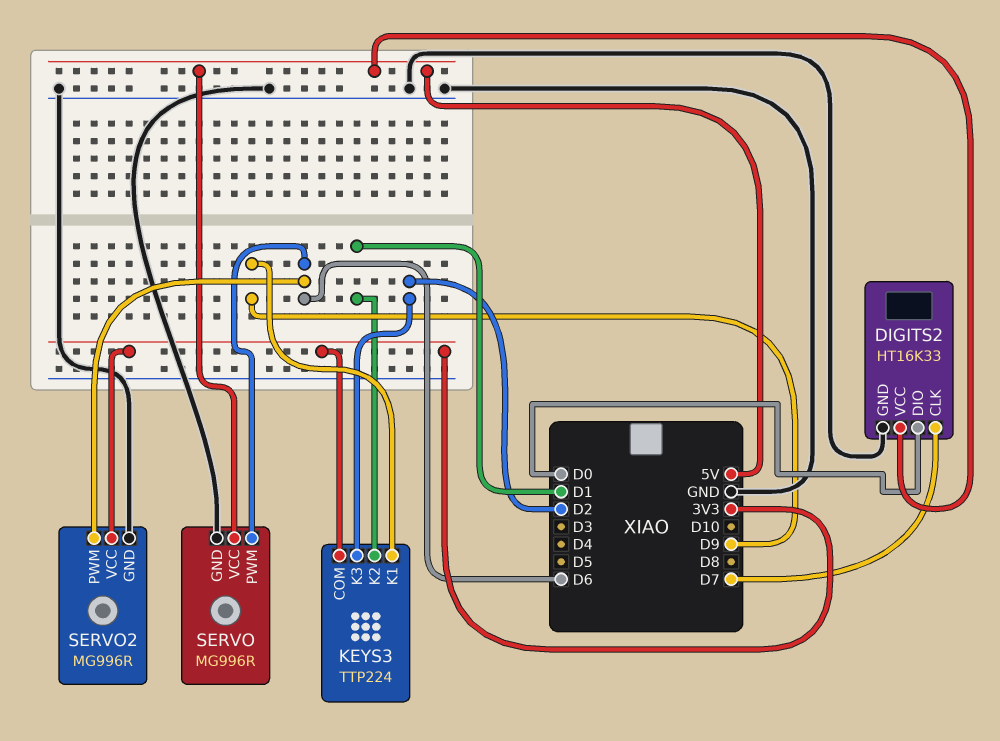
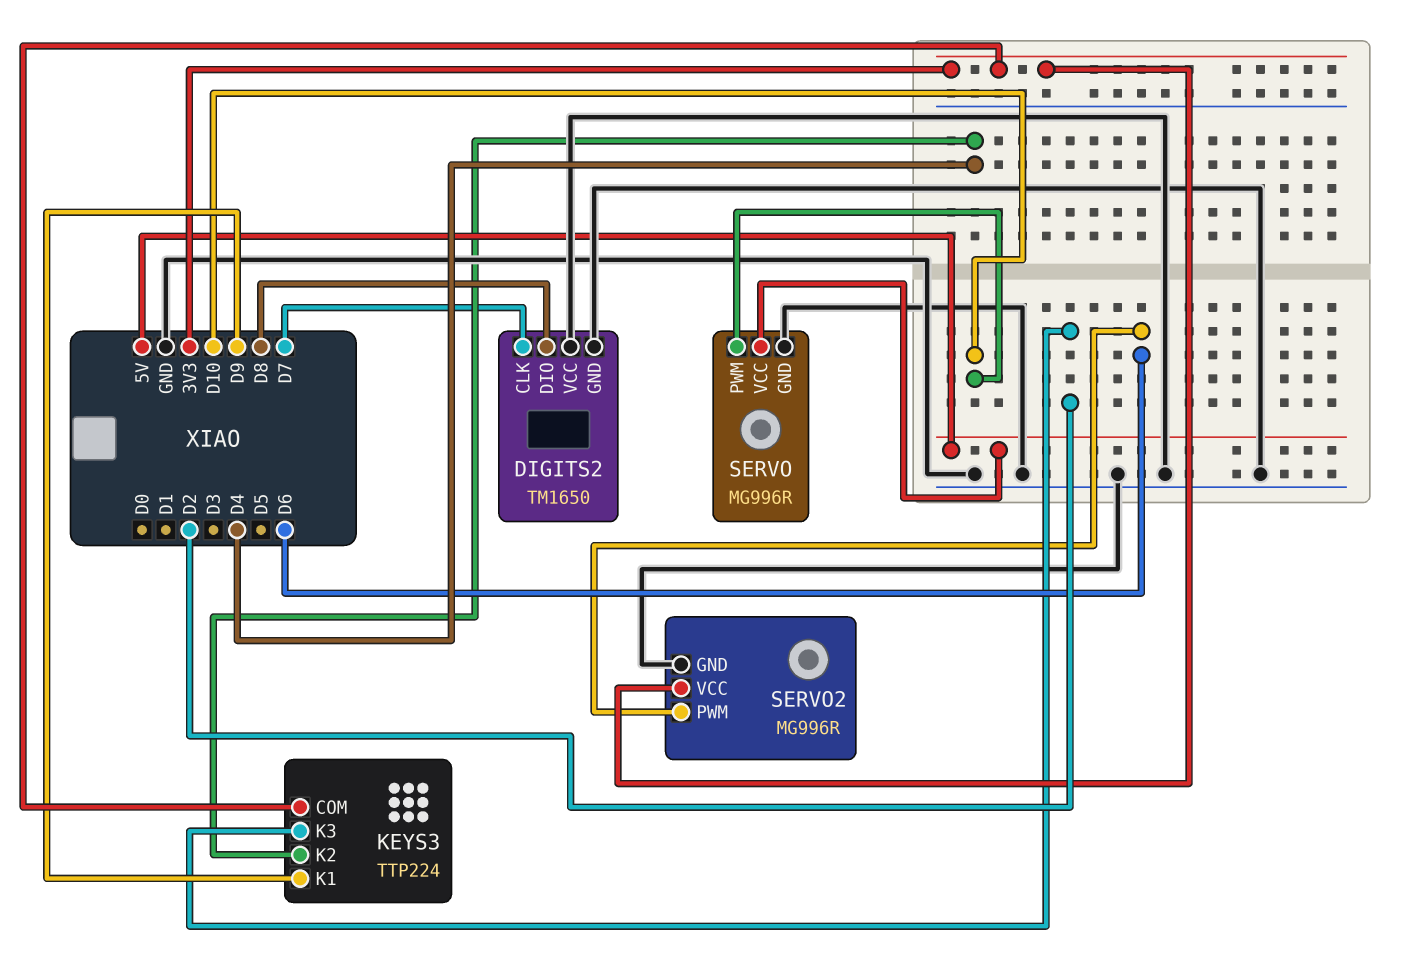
DIGITS2: HT16K33 -> TM1650
DIGITS2 pin DIO: D0 -> D8
DIGITS2 pin VCC: 5V -> GND
KEYS3 pin K2: D1 -> D4
SERVO pin PWM: D6 -> D10

